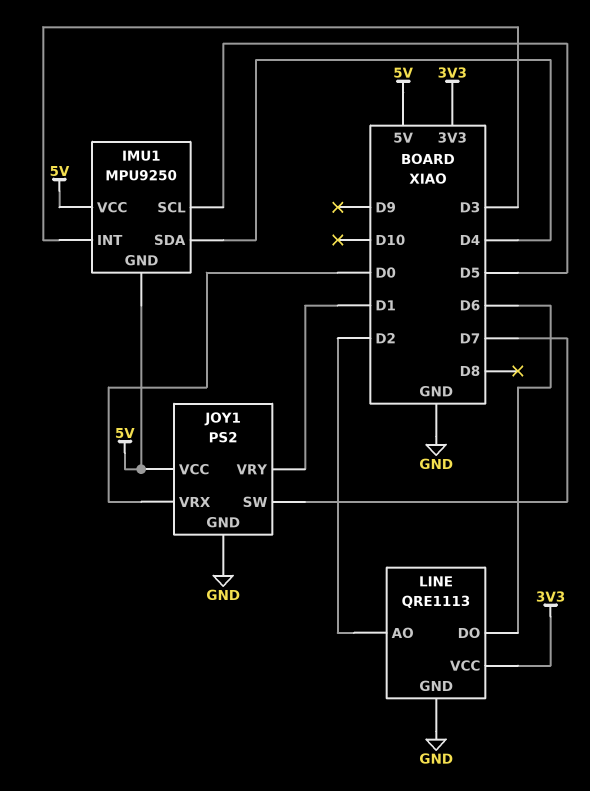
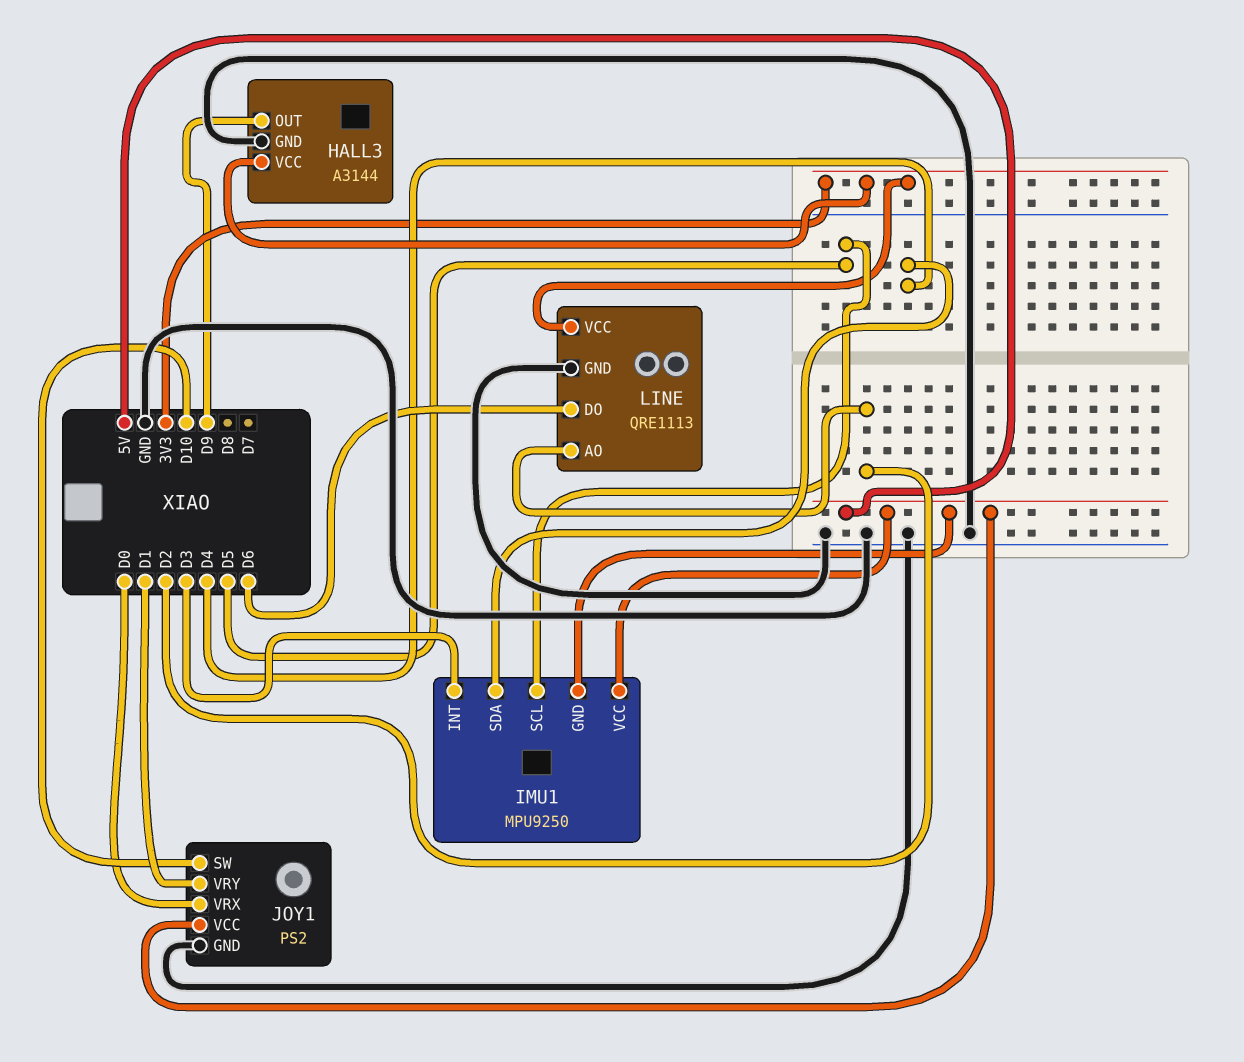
HALL3: none -> A3144
HALL3 pin GND: none -> GND
HALL3 pin OUT: none -> D9
HALL3 pin VCC: none -> 3V3
JOY1 pin SW: D7 -> D10

